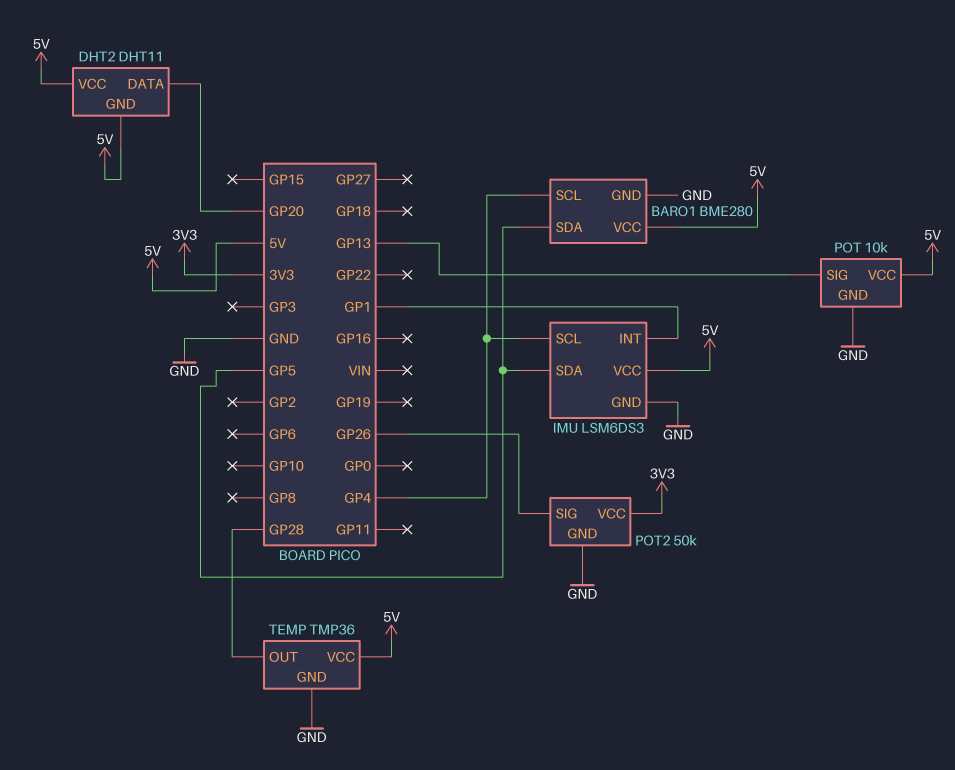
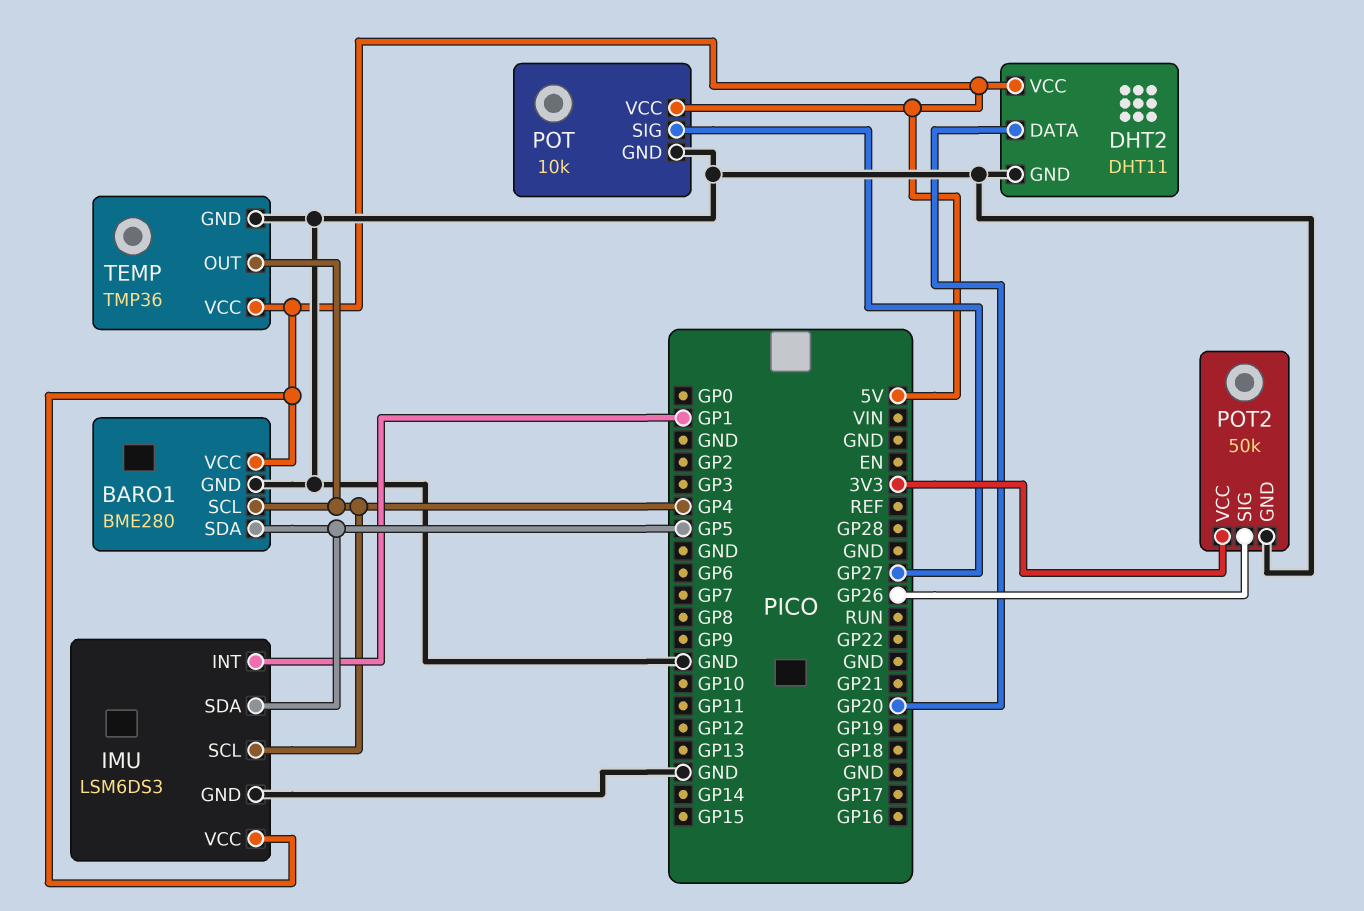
DHT2 pin GND: 5V -> GND
POT pin SIG: GP13 -> GP27
TEMP pin OUT: GP28 -> GP4

